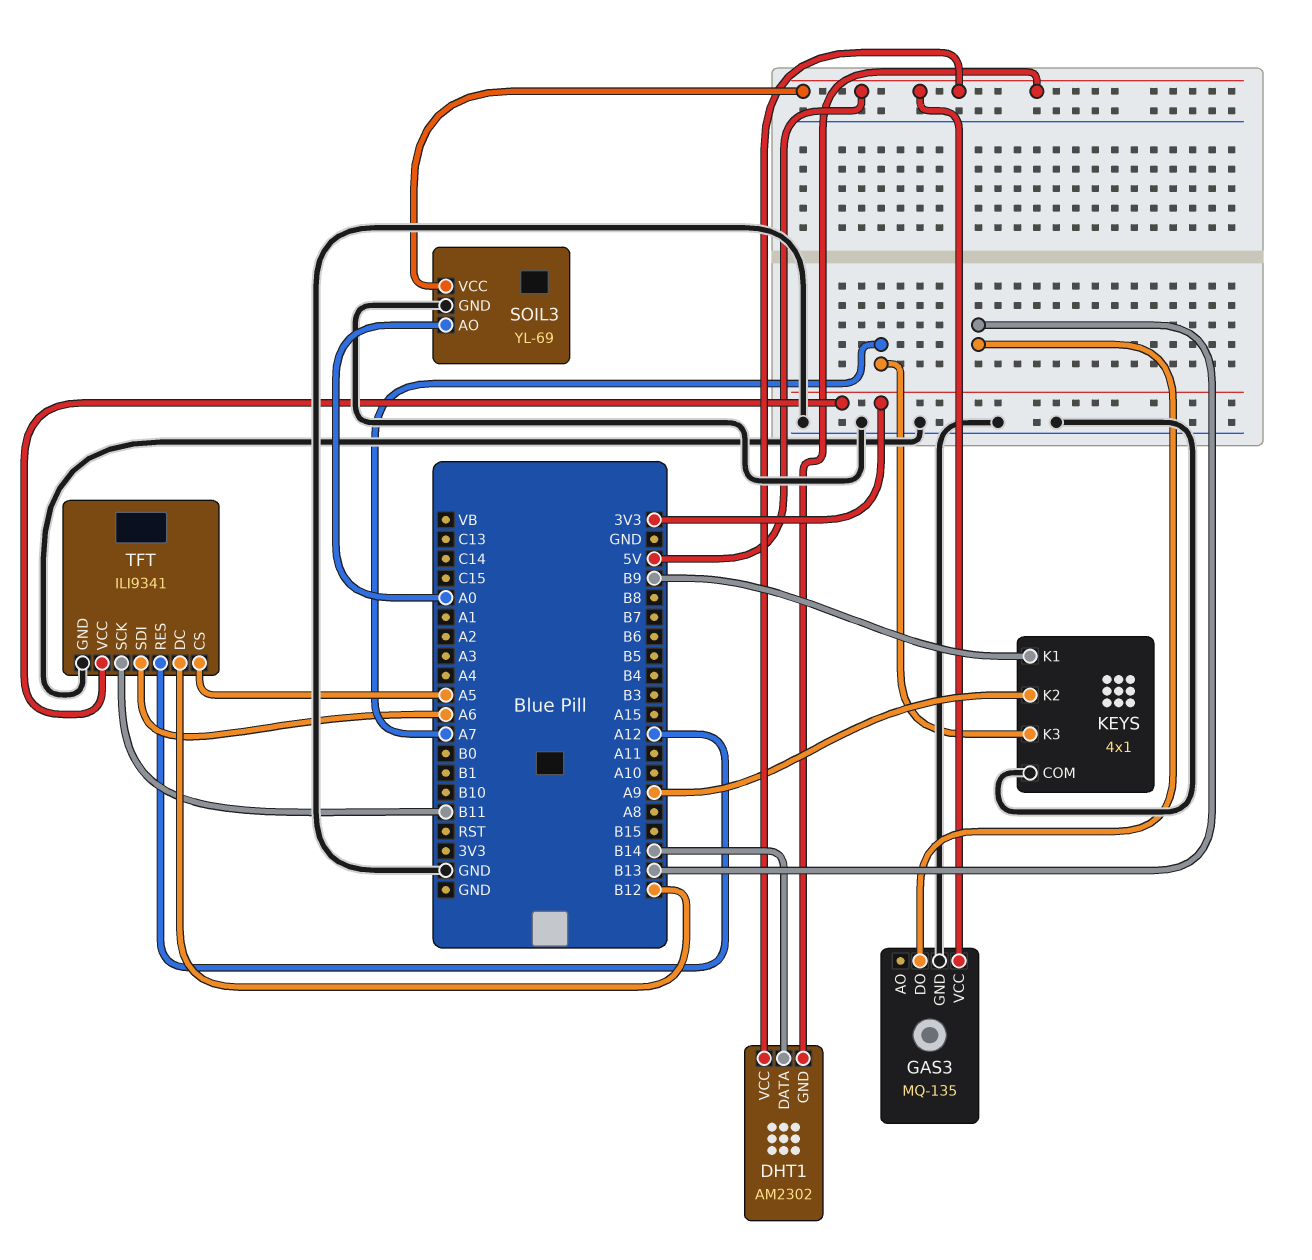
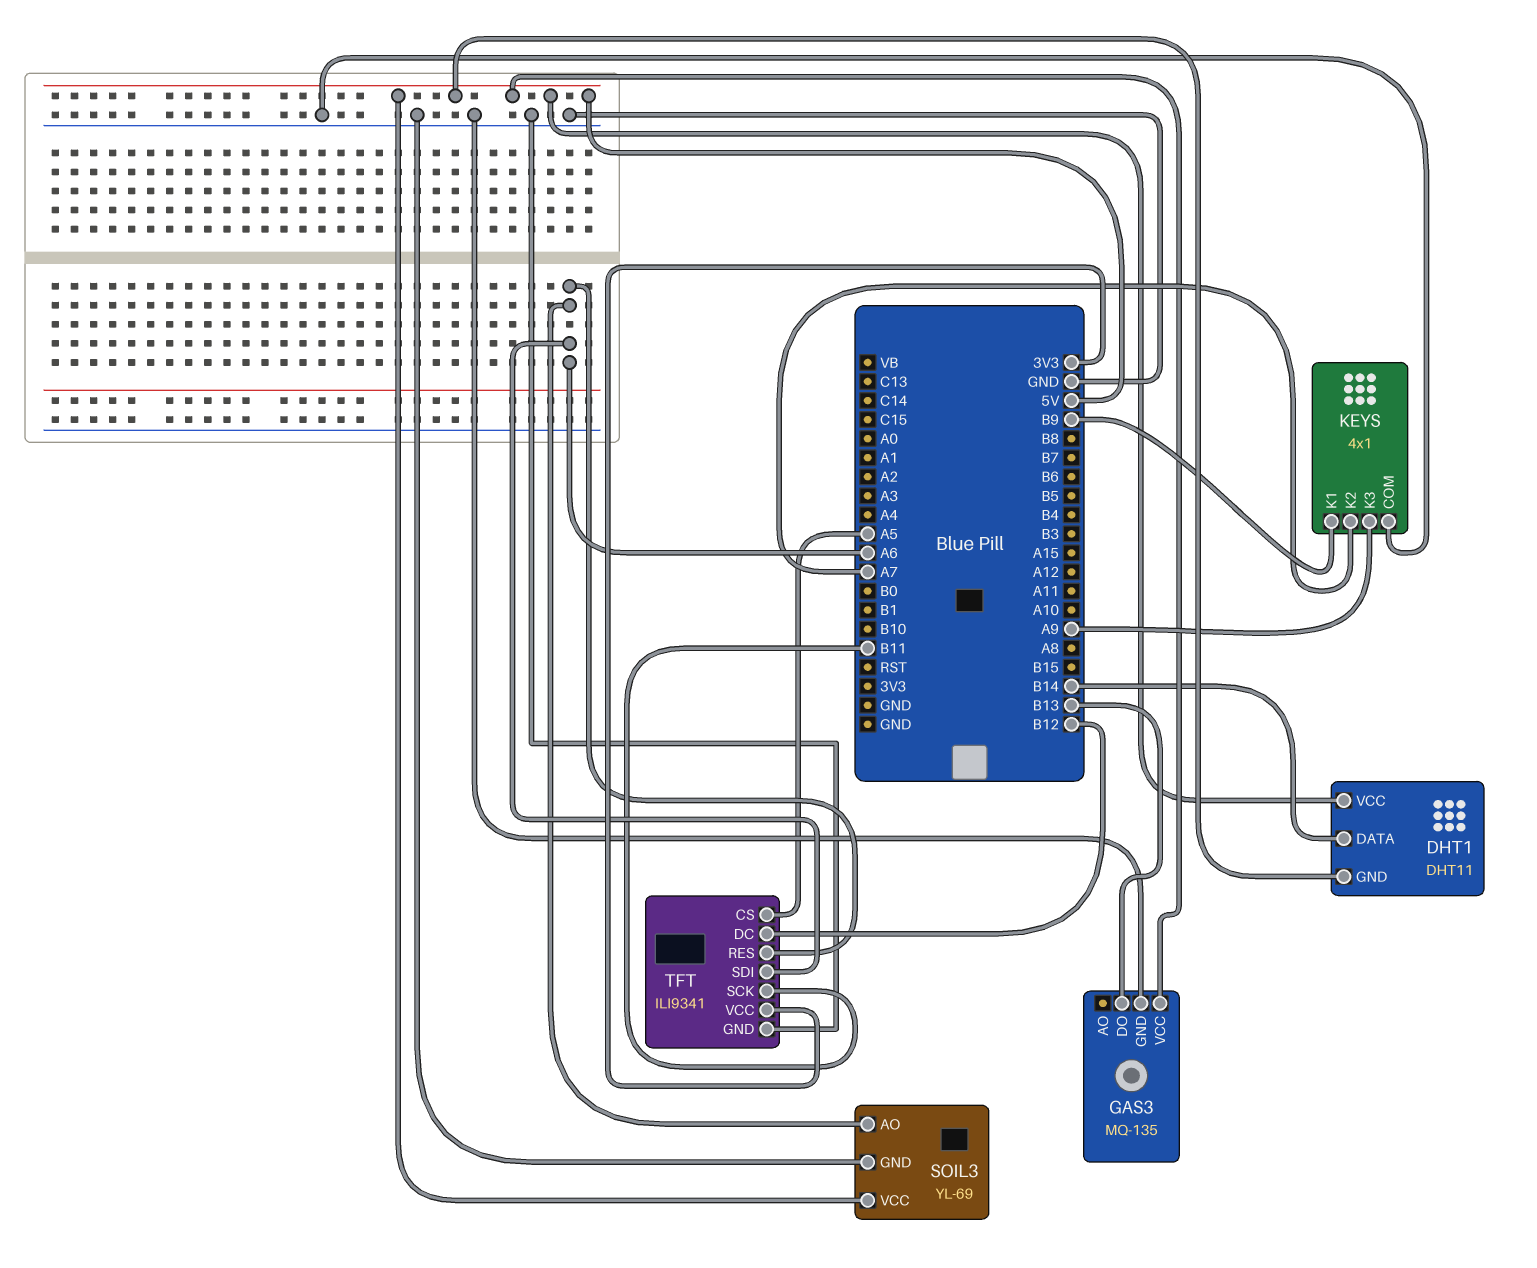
DHT1: AM2302 -> DHT11
KEYS pin K2: A9 -> A7
KEYS pin K3: A7 -> A9
SOIL3 pin AO: A0 -> A6
TFT pin RES: A12 -> A6

